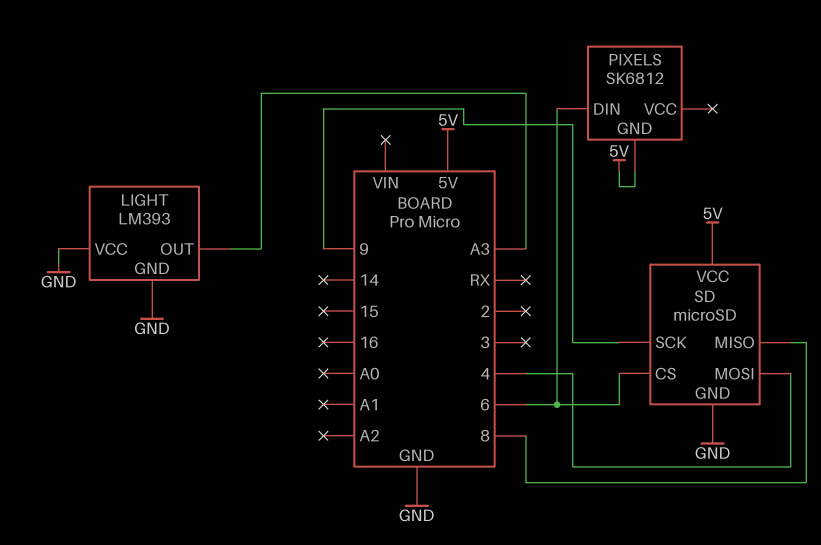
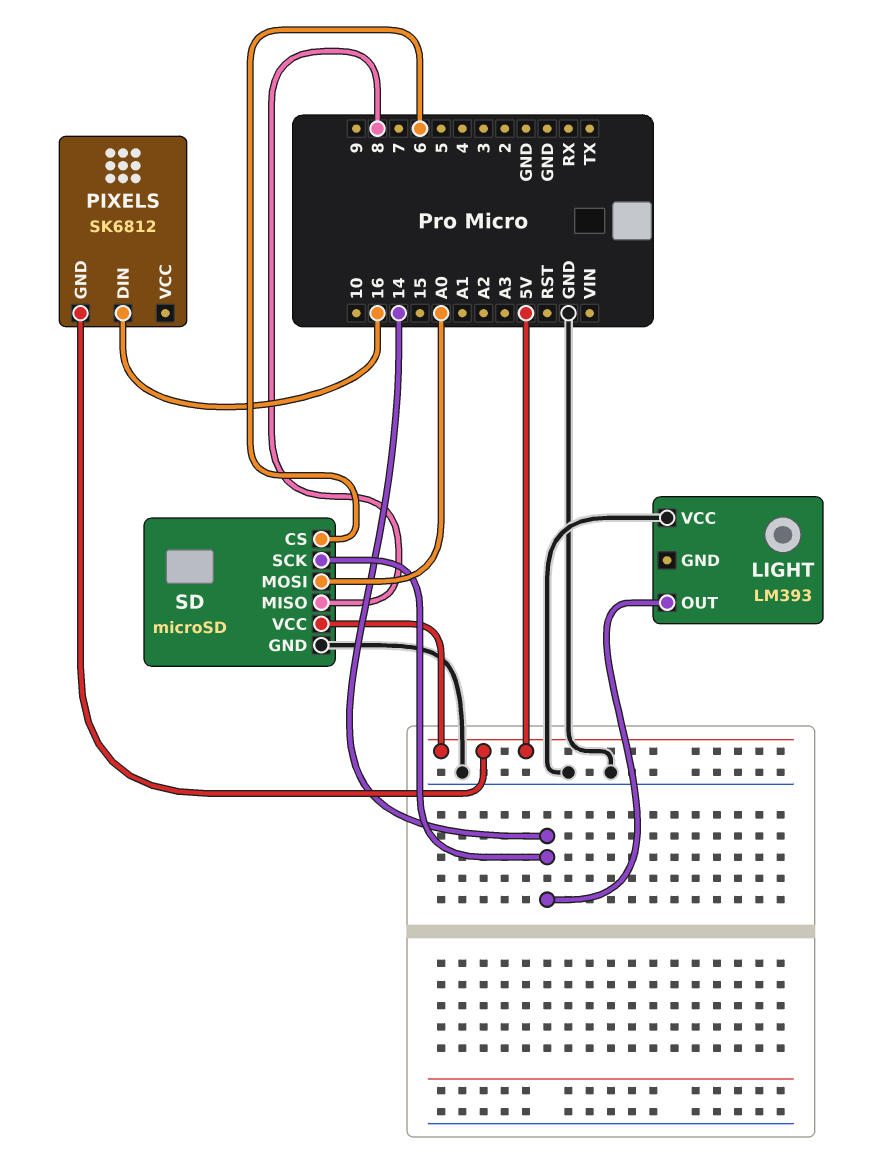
LIGHT pin GND: GND -> none
LIGHT pin OUT: A3 -> 14
PIXELS pin DIN: 6 -> 16
SD pin MOSI: 4 -> A0
SD pin SCK: 9 -> 14

